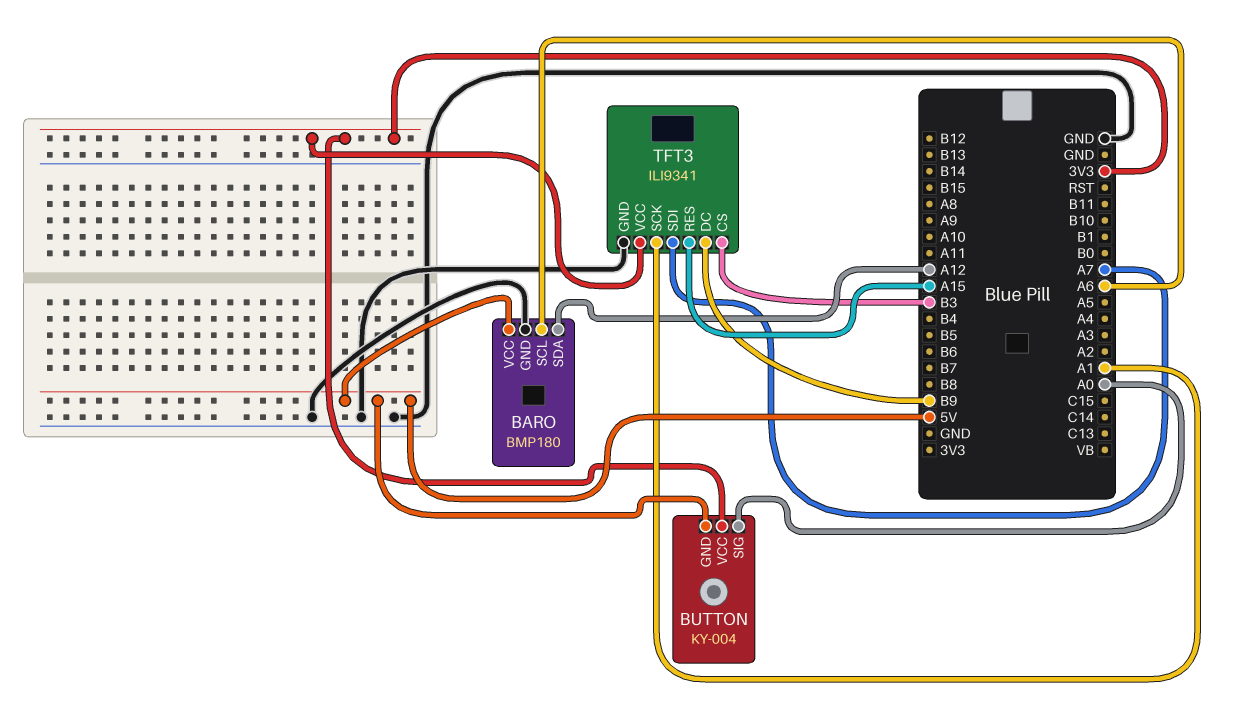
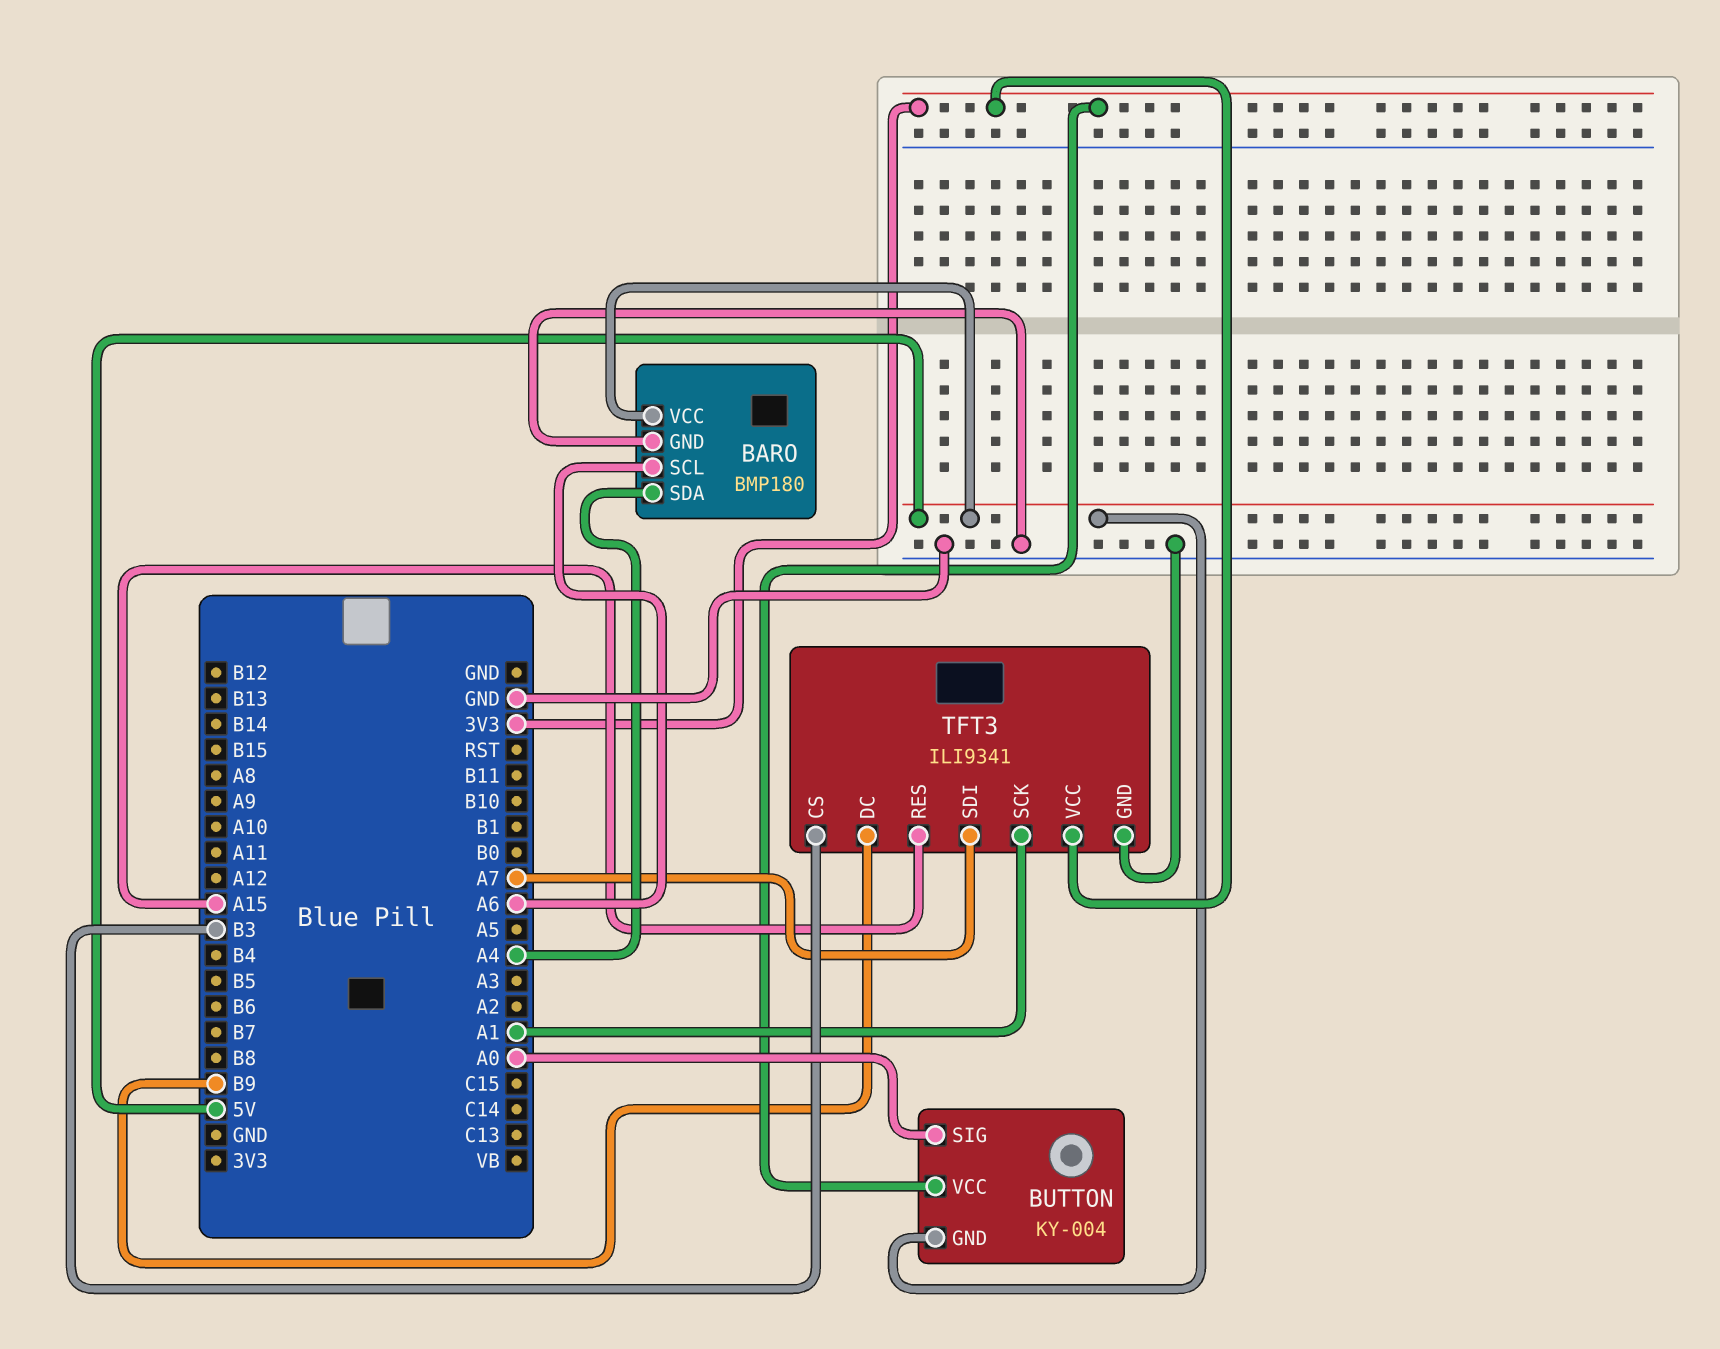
BARO pin SDA: A12 -> A4

